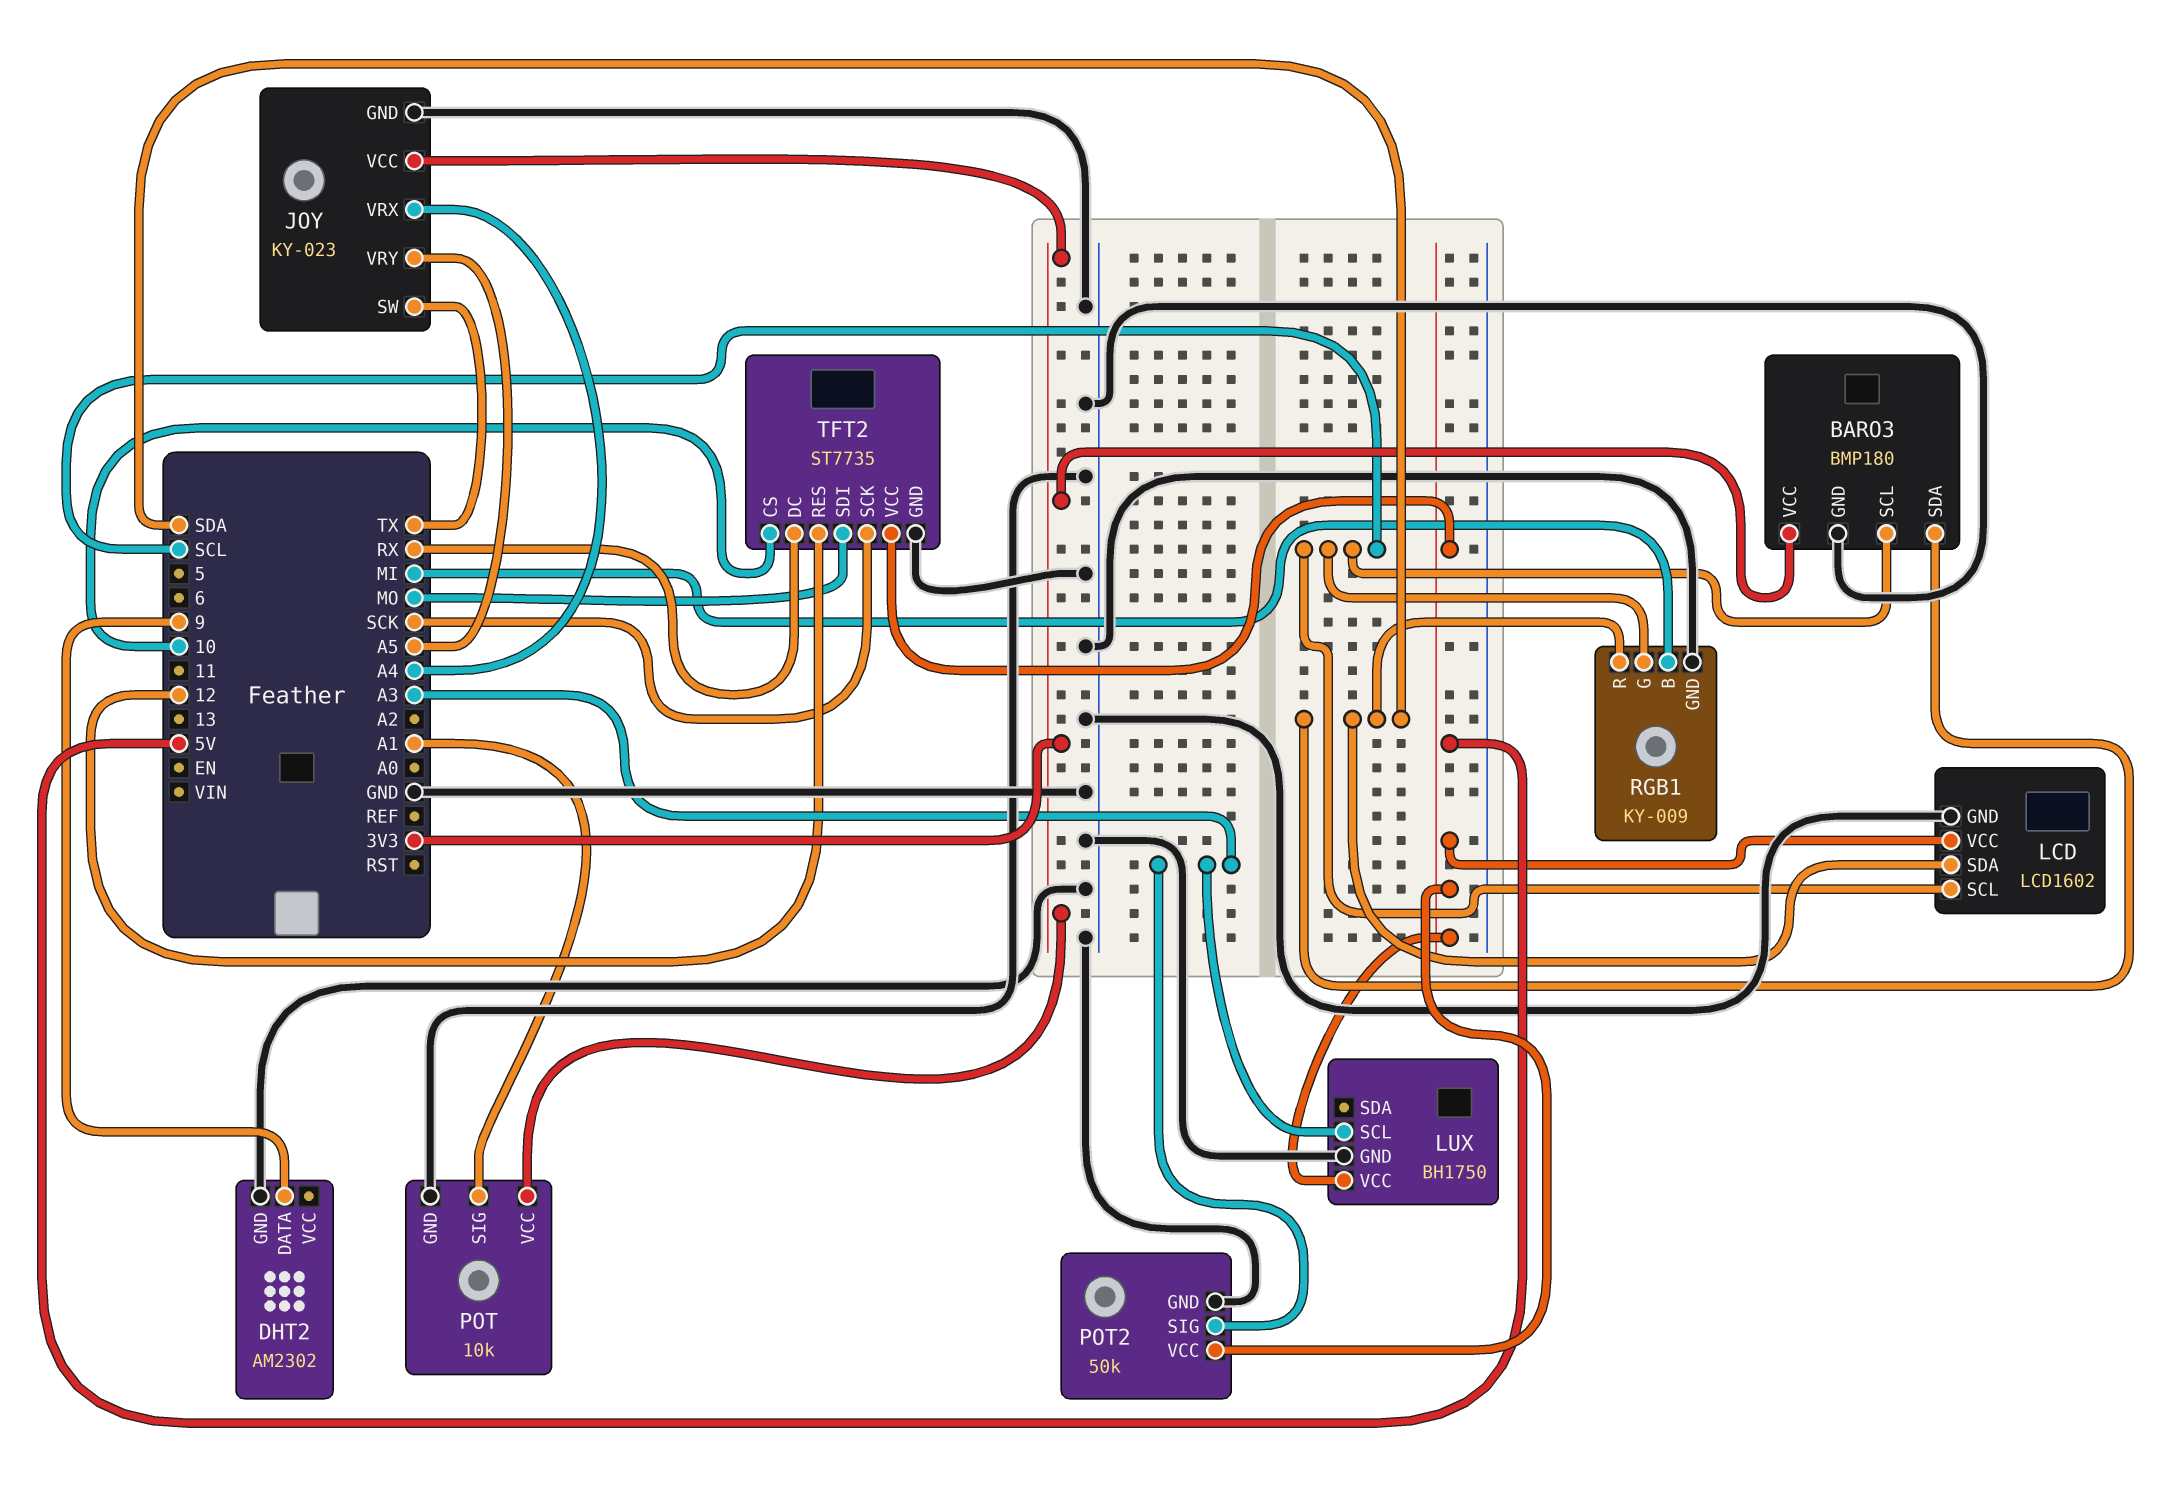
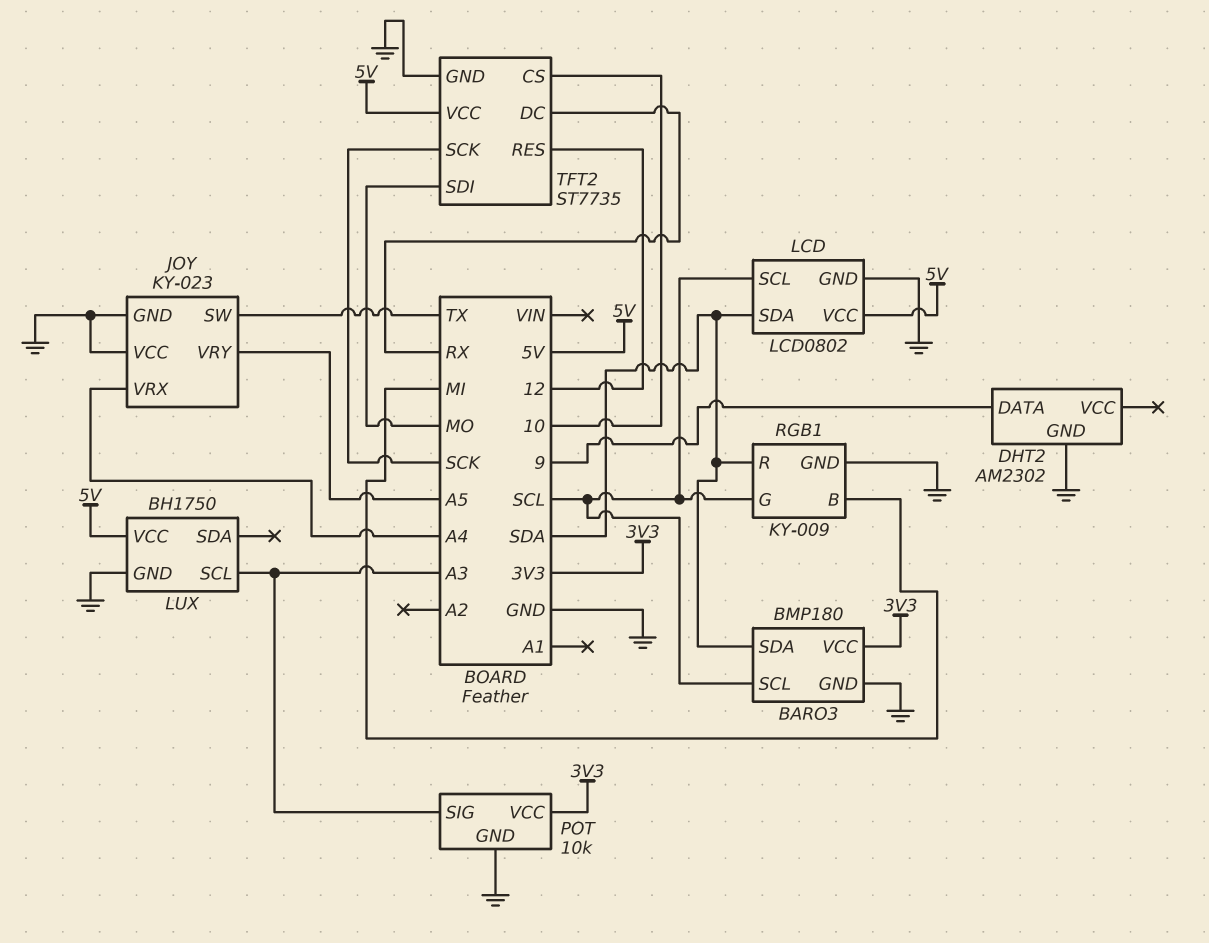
JOY pin VCC: 3V3 -> GND
LCD: LCD1602 -> LCD0802
POT pin SIG: A1 -> A3
POT2: 50k -> none
POT2 pin GND: GND -> none
POT2 pin SIG: A3 -> none
POT2 pin VCC: 5V -> none

